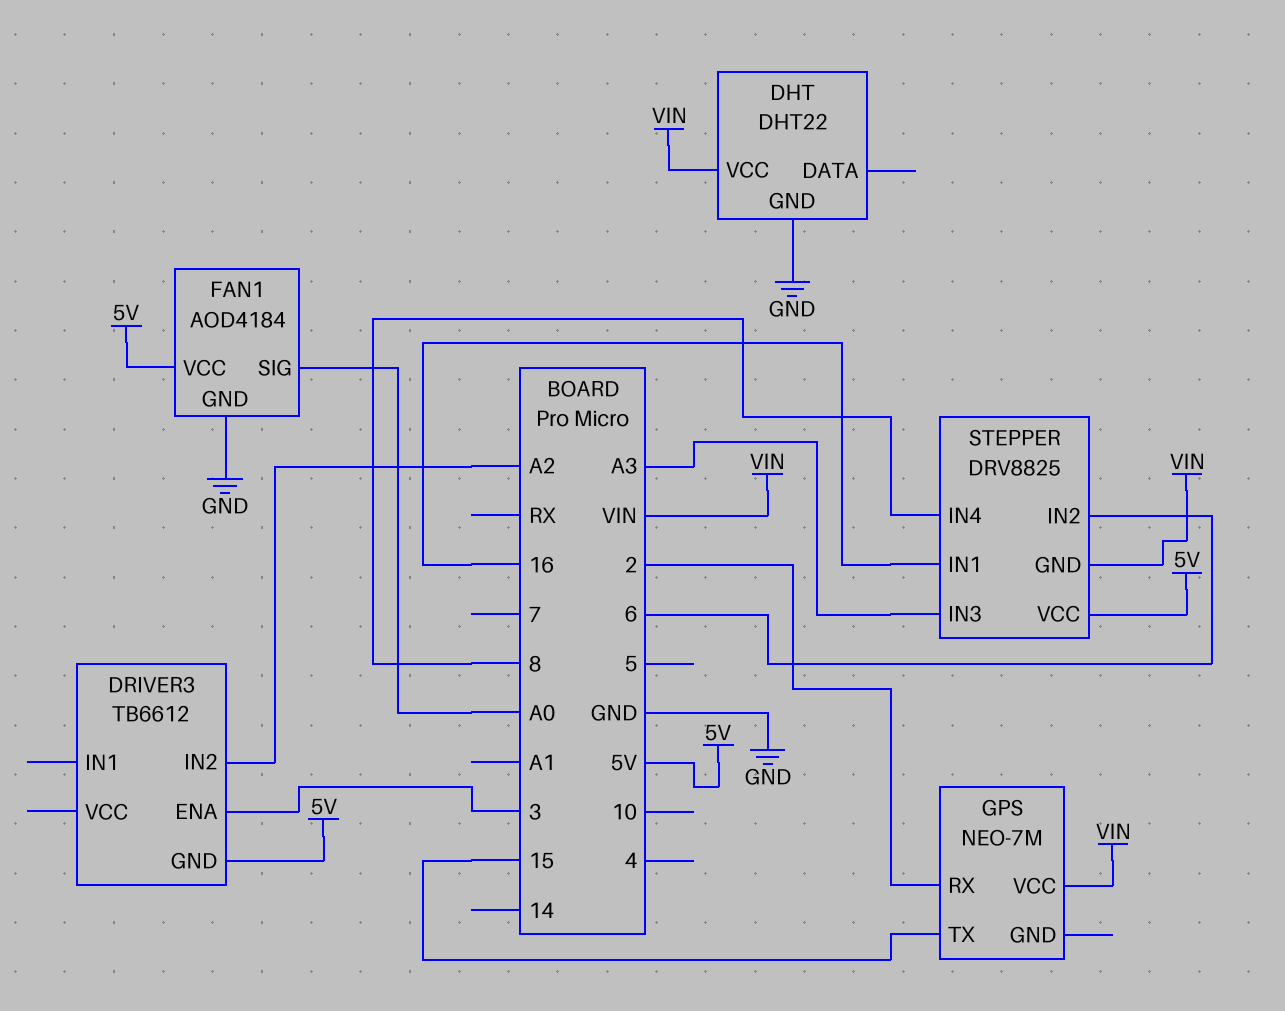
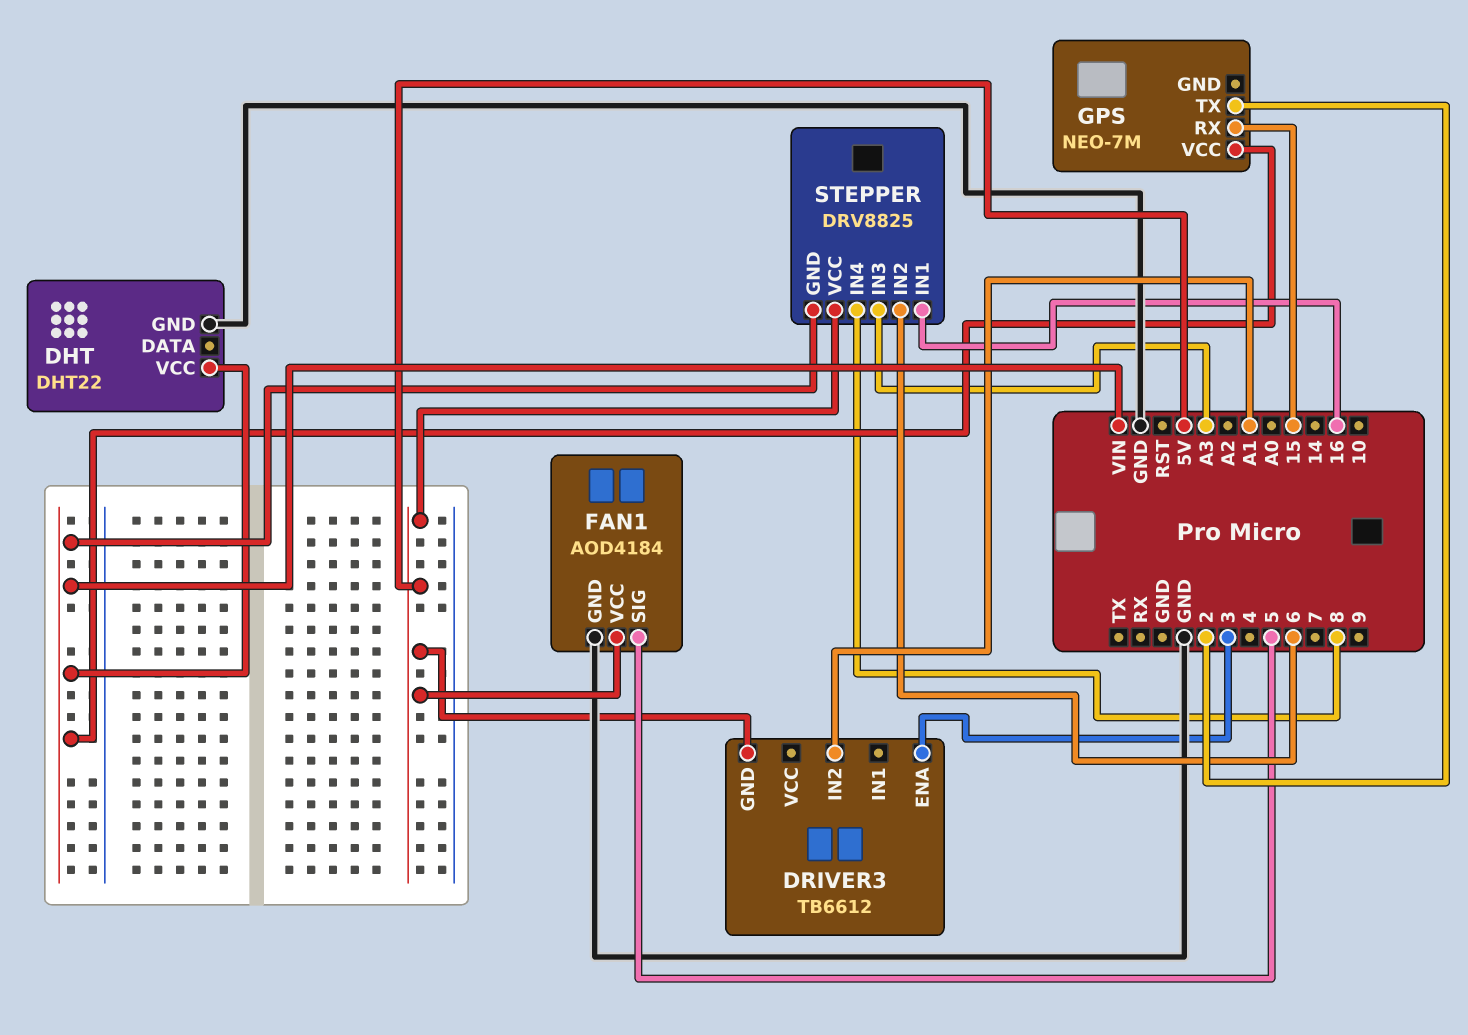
DRIVER3 pin IN2: A2 -> A1
FAN1 pin SIG: A0 -> 5
GPS pin RX: 2 -> 15
GPS pin TX: 15 -> 2

